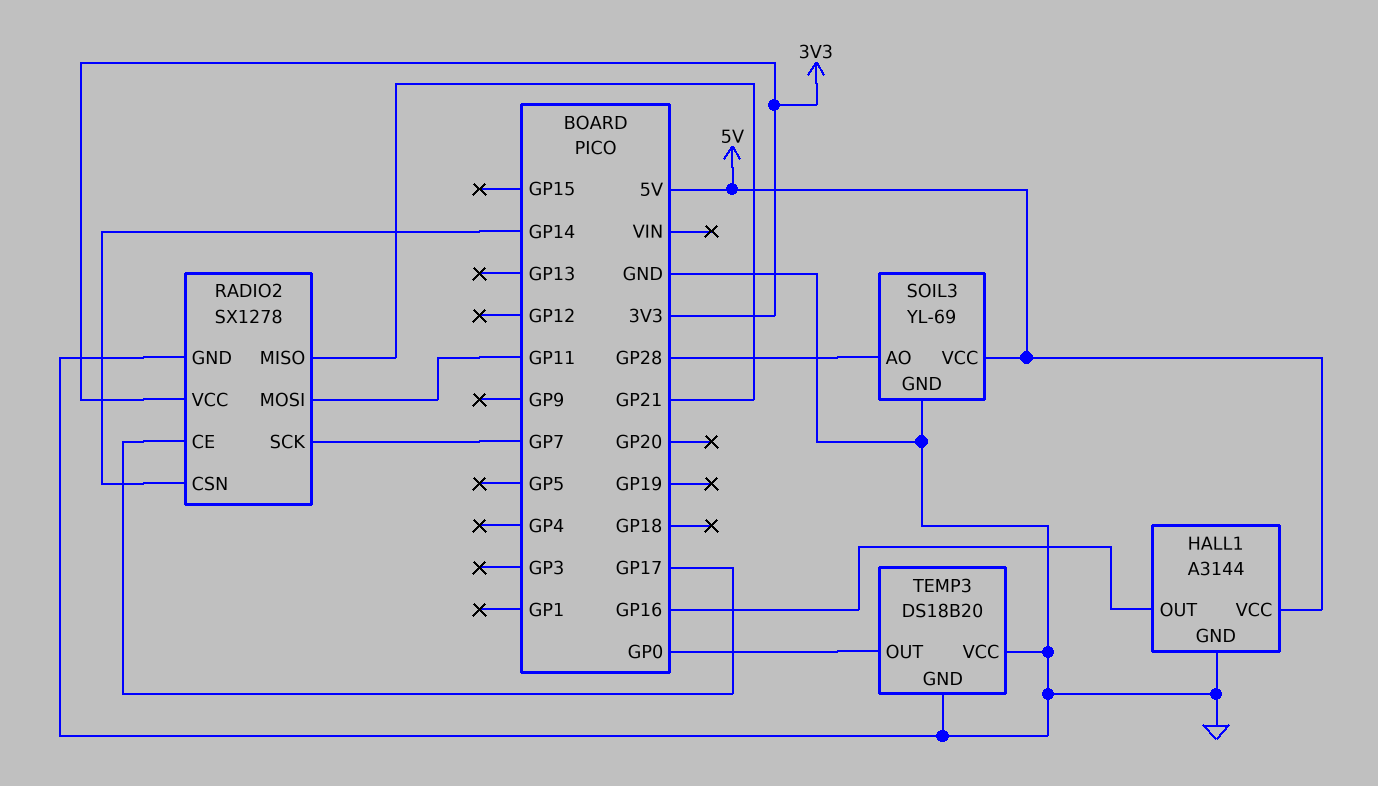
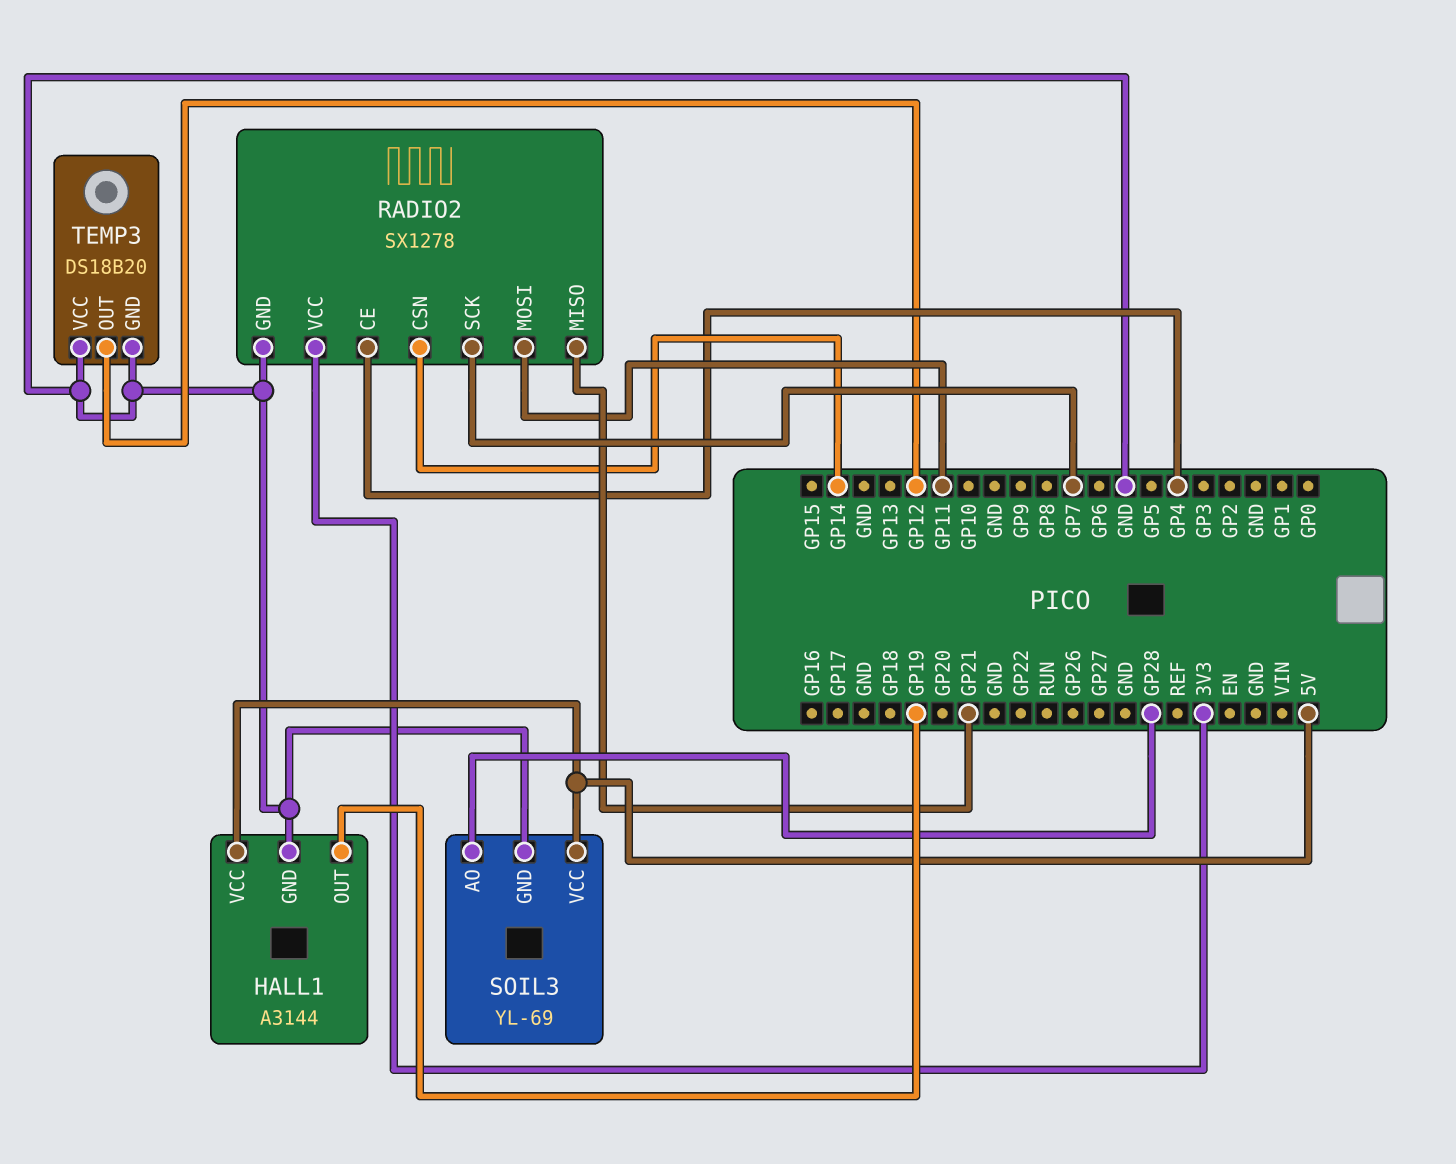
HALL1 pin OUT: GP16 -> GP19
RADIO2 pin CE: GP17 -> GP4
TEMP3 pin OUT: GP0 -> GP12

